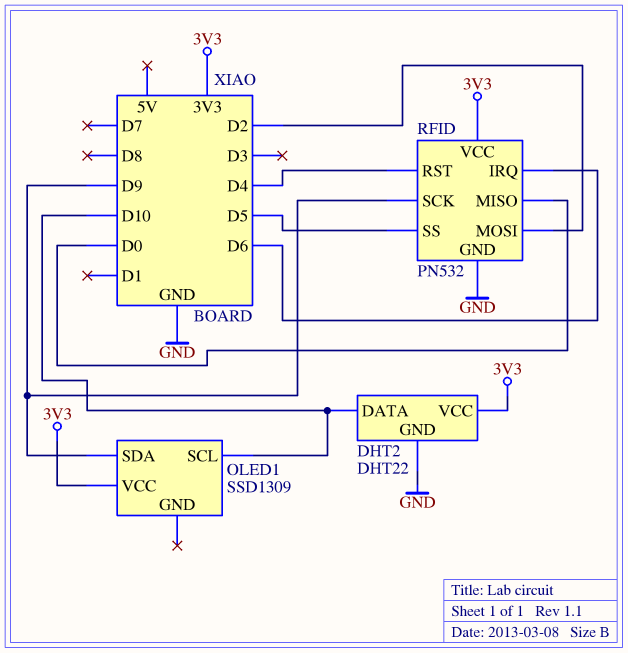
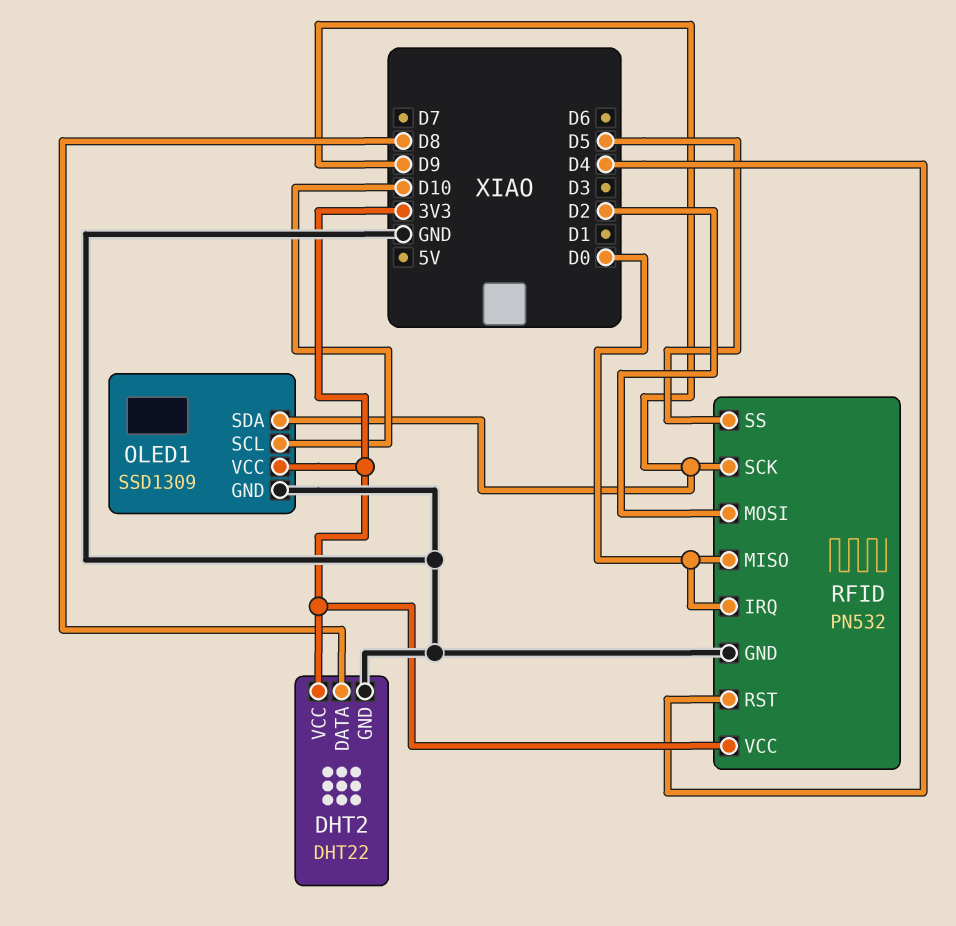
DHT2 pin DATA: D10 -> D8
OLED1 pin GND: none -> GND
RFID pin IRQ: D6 -> D0

